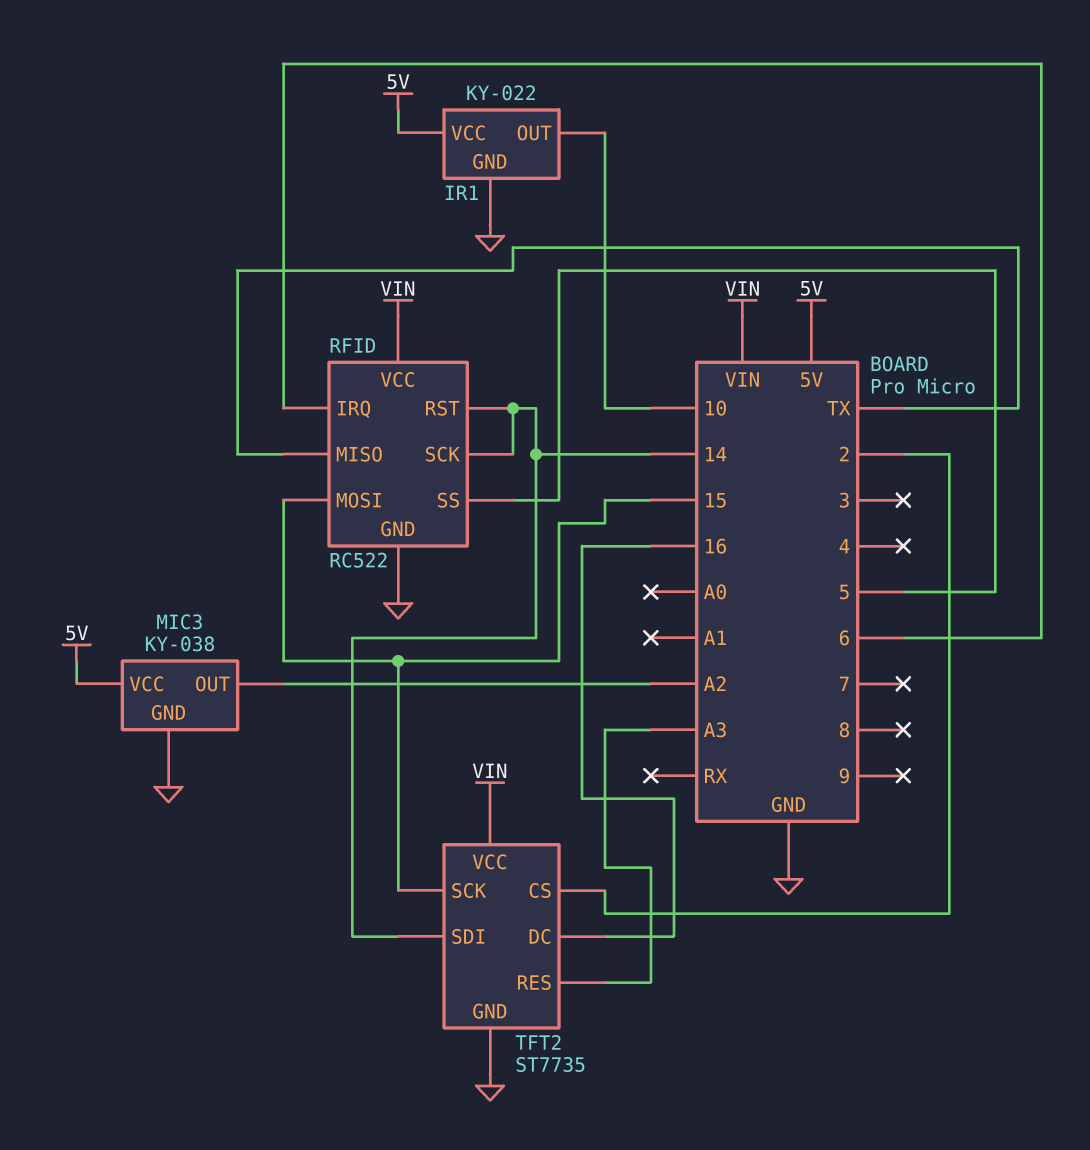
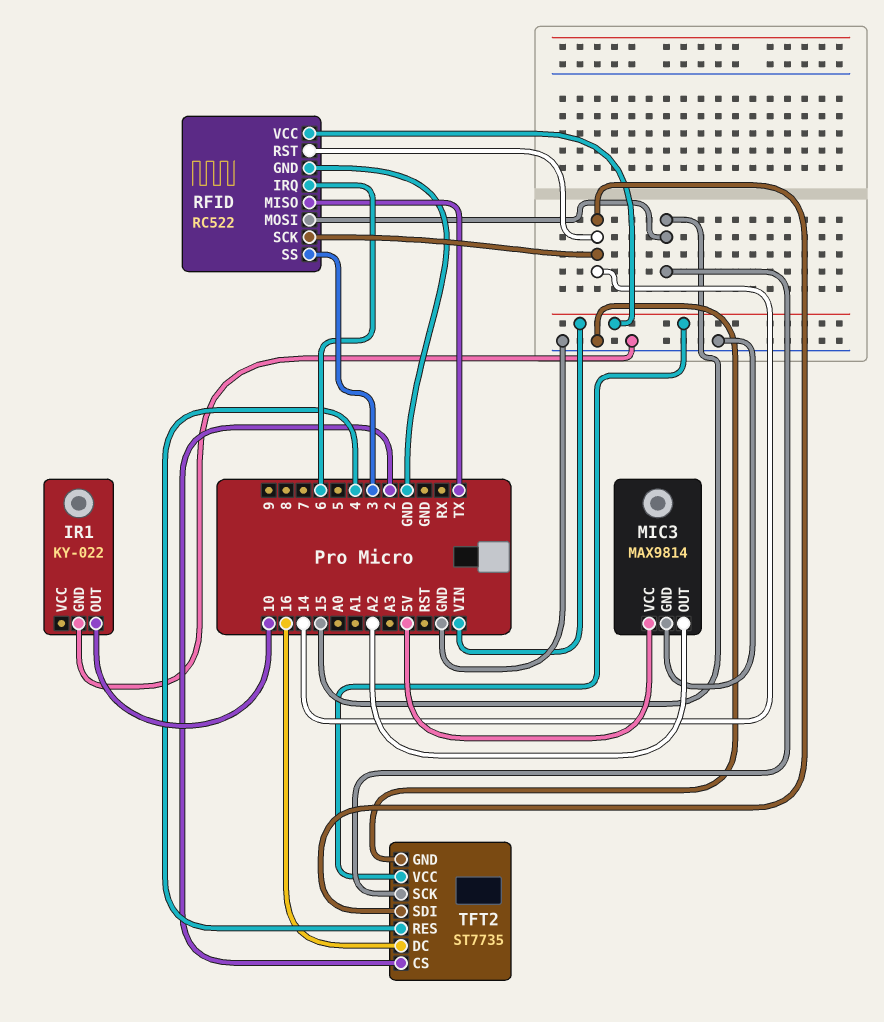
IR1 pin VCC: 5V -> none
MIC3: KY-038 -> MAX9814
RFID pin SS: 5 -> 3
TFT2 pin RES: A3 -> 4

